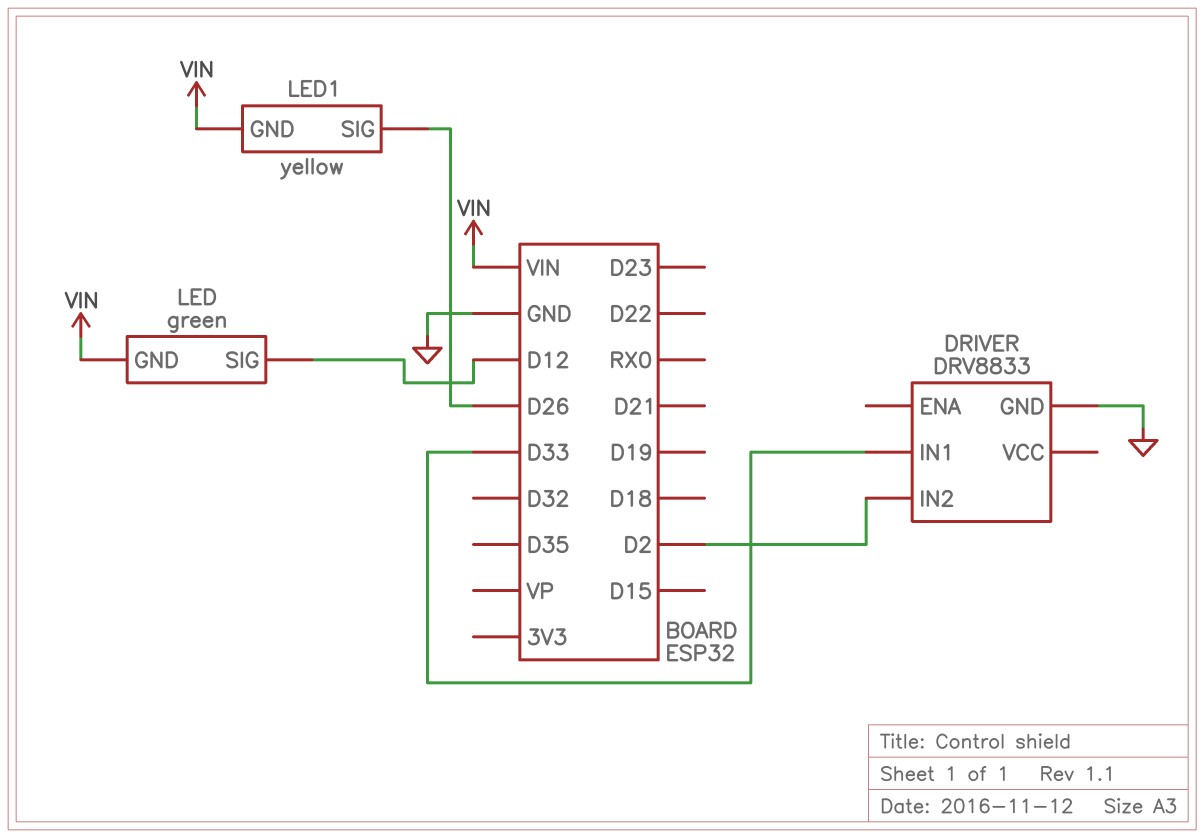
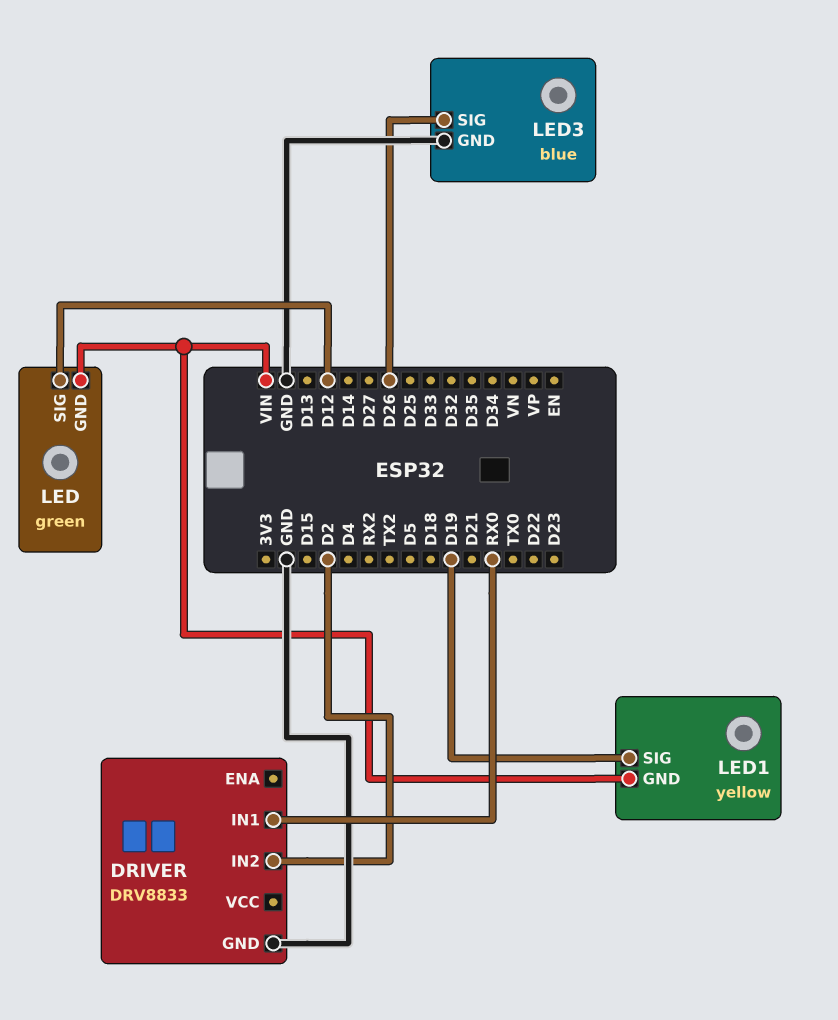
DRIVER pin IN1: D33 -> RX0
LED1 pin SIG: D26 -> D19
LED3: none -> blue
LED3 pin GND: none -> GND
LED3 pin SIG: none -> D26

